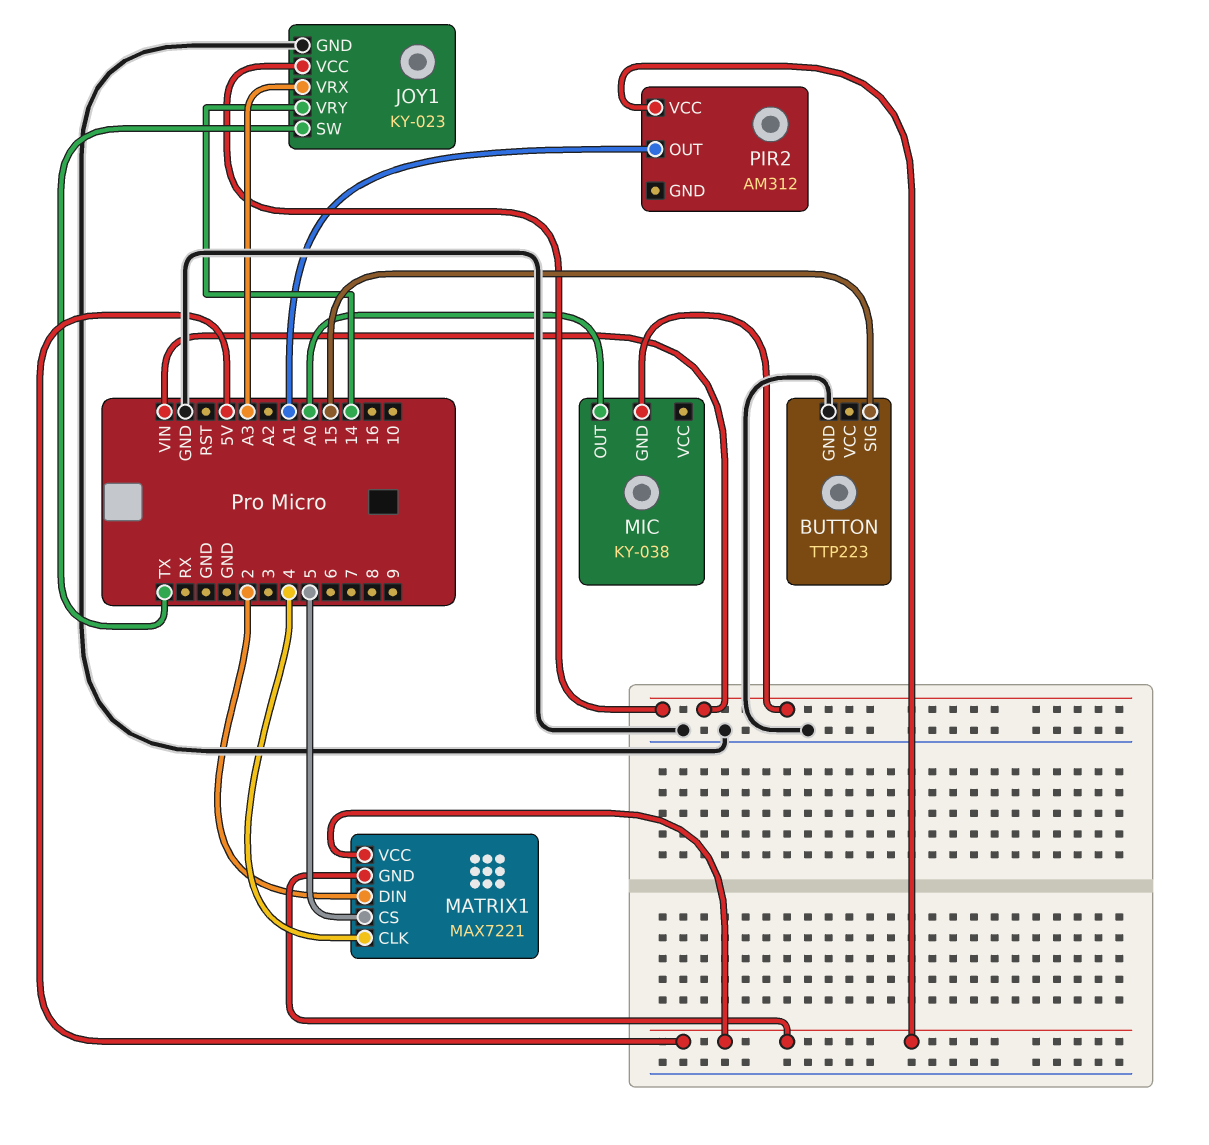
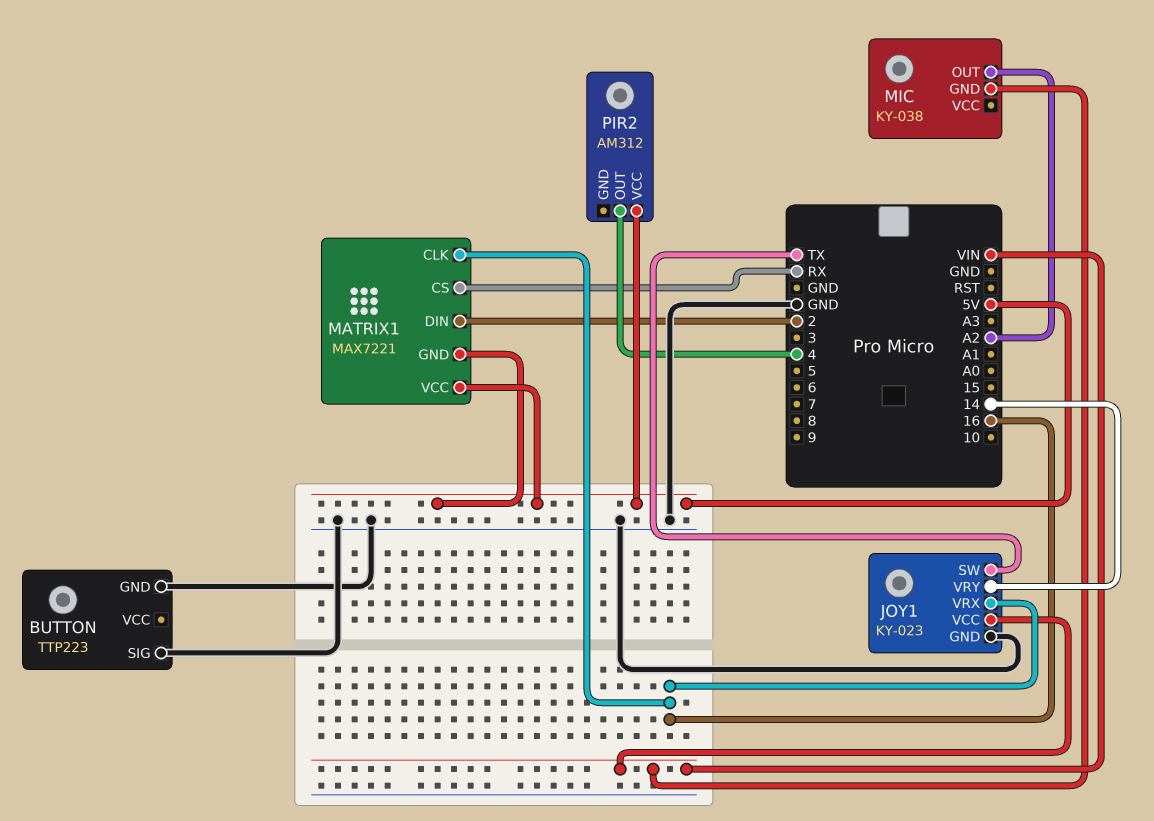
BUTTON pin SIG: 15 -> GND
JOY1 pin VRX: A3 -> 16
MATRIX1 pin CLK: 4 -> 16
MATRIX1 pin CS: 5 -> RX
MIC pin OUT: A0 -> A2
PIR2 pin OUT: A1 -> 4

